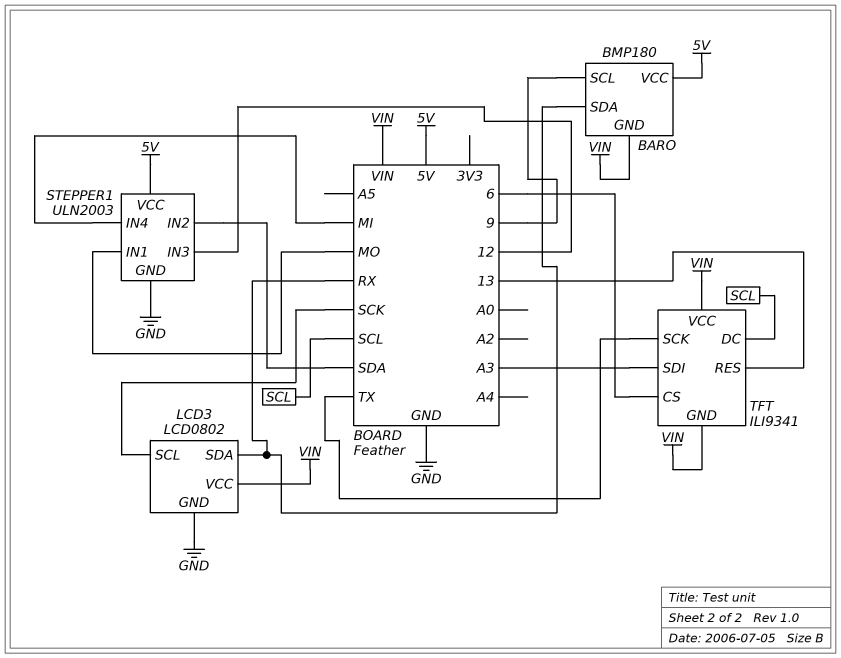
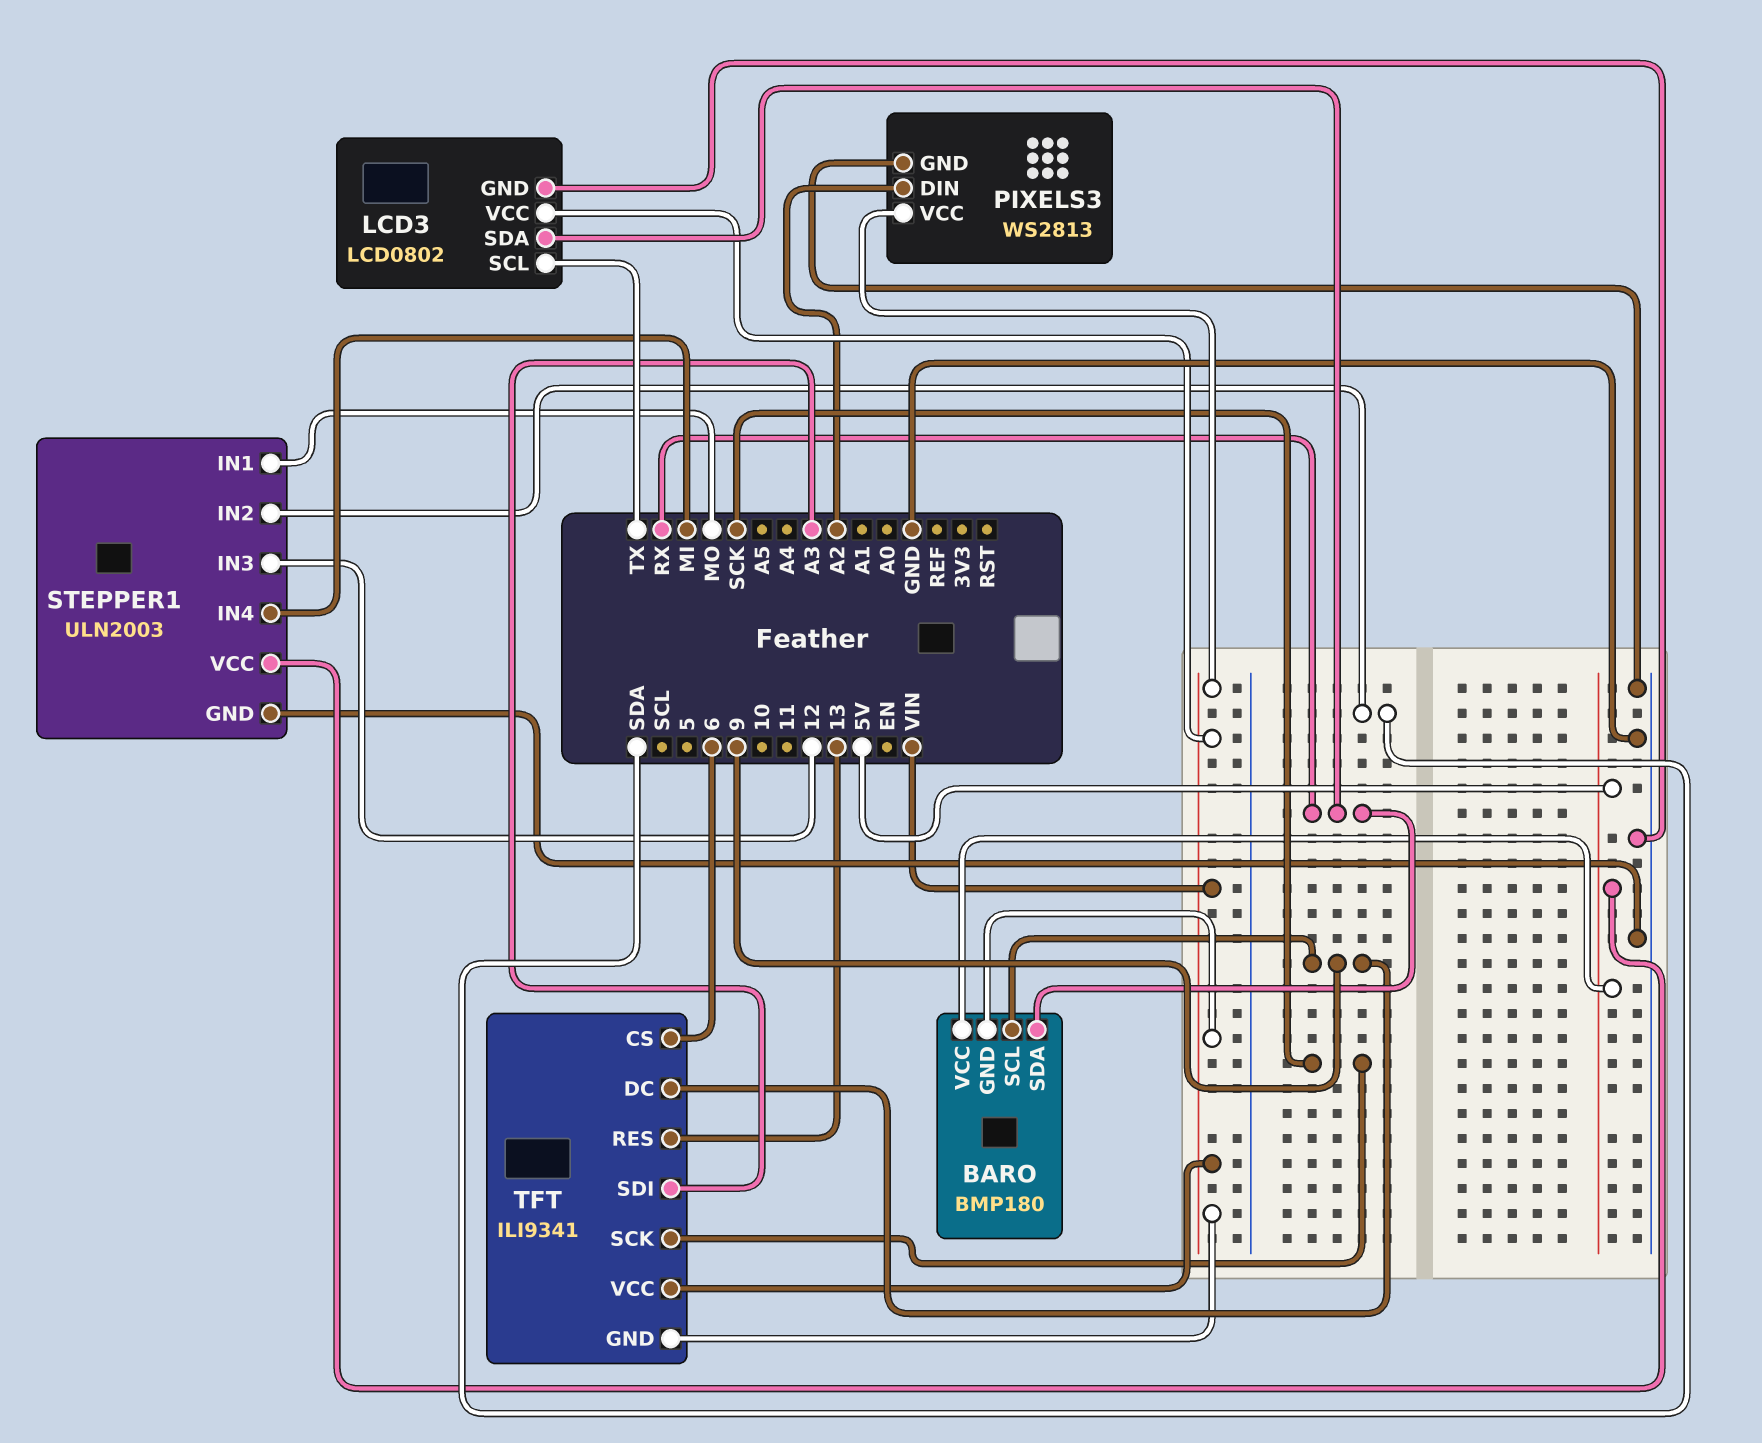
LCD3 pin SCL: SCK -> TX
PIXELS3: none -> WS2813
PIXELS3 pin DIN: none -> A2
PIXELS3 pin GND: none -> GND
PIXELS3 pin VCC: none -> VIN
TFT pin DC: SCL -> 9
TFT pin SCK: TX -> SCK

